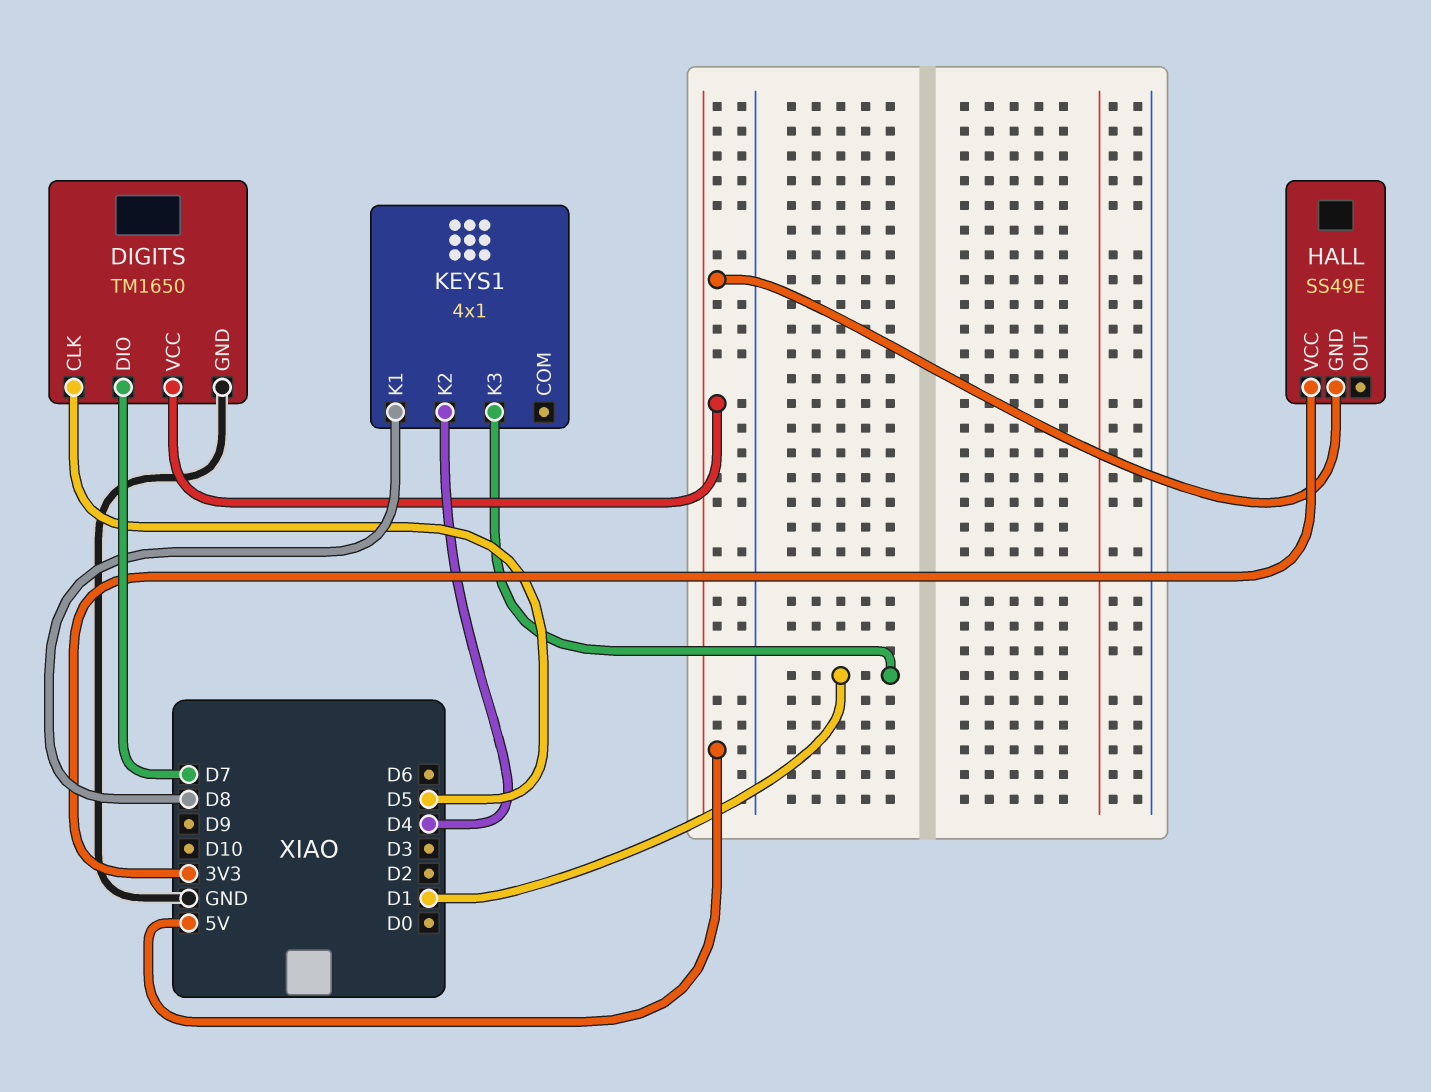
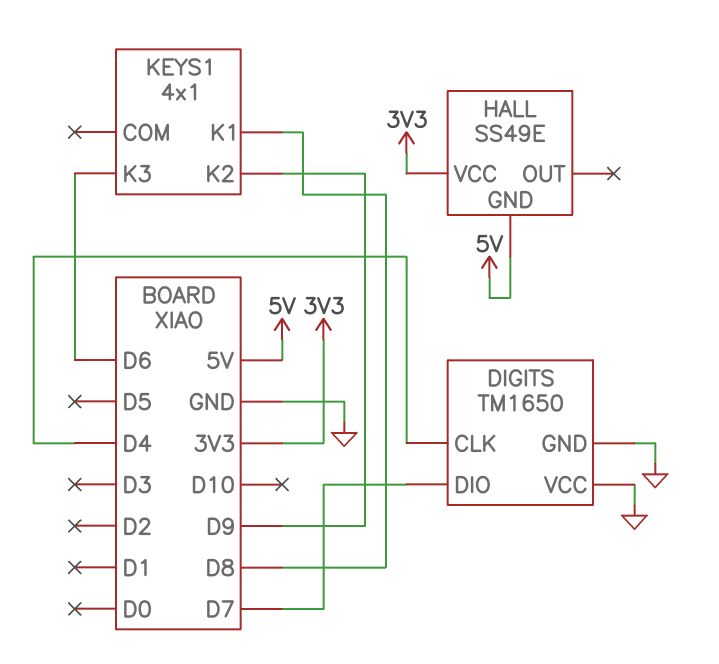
DIGITS pin CLK: D5 -> D4
DIGITS pin VCC: 5V -> GND
KEYS1 pin K2: D4 -> D9
KEYS1 pin K3: D1 -> D6

